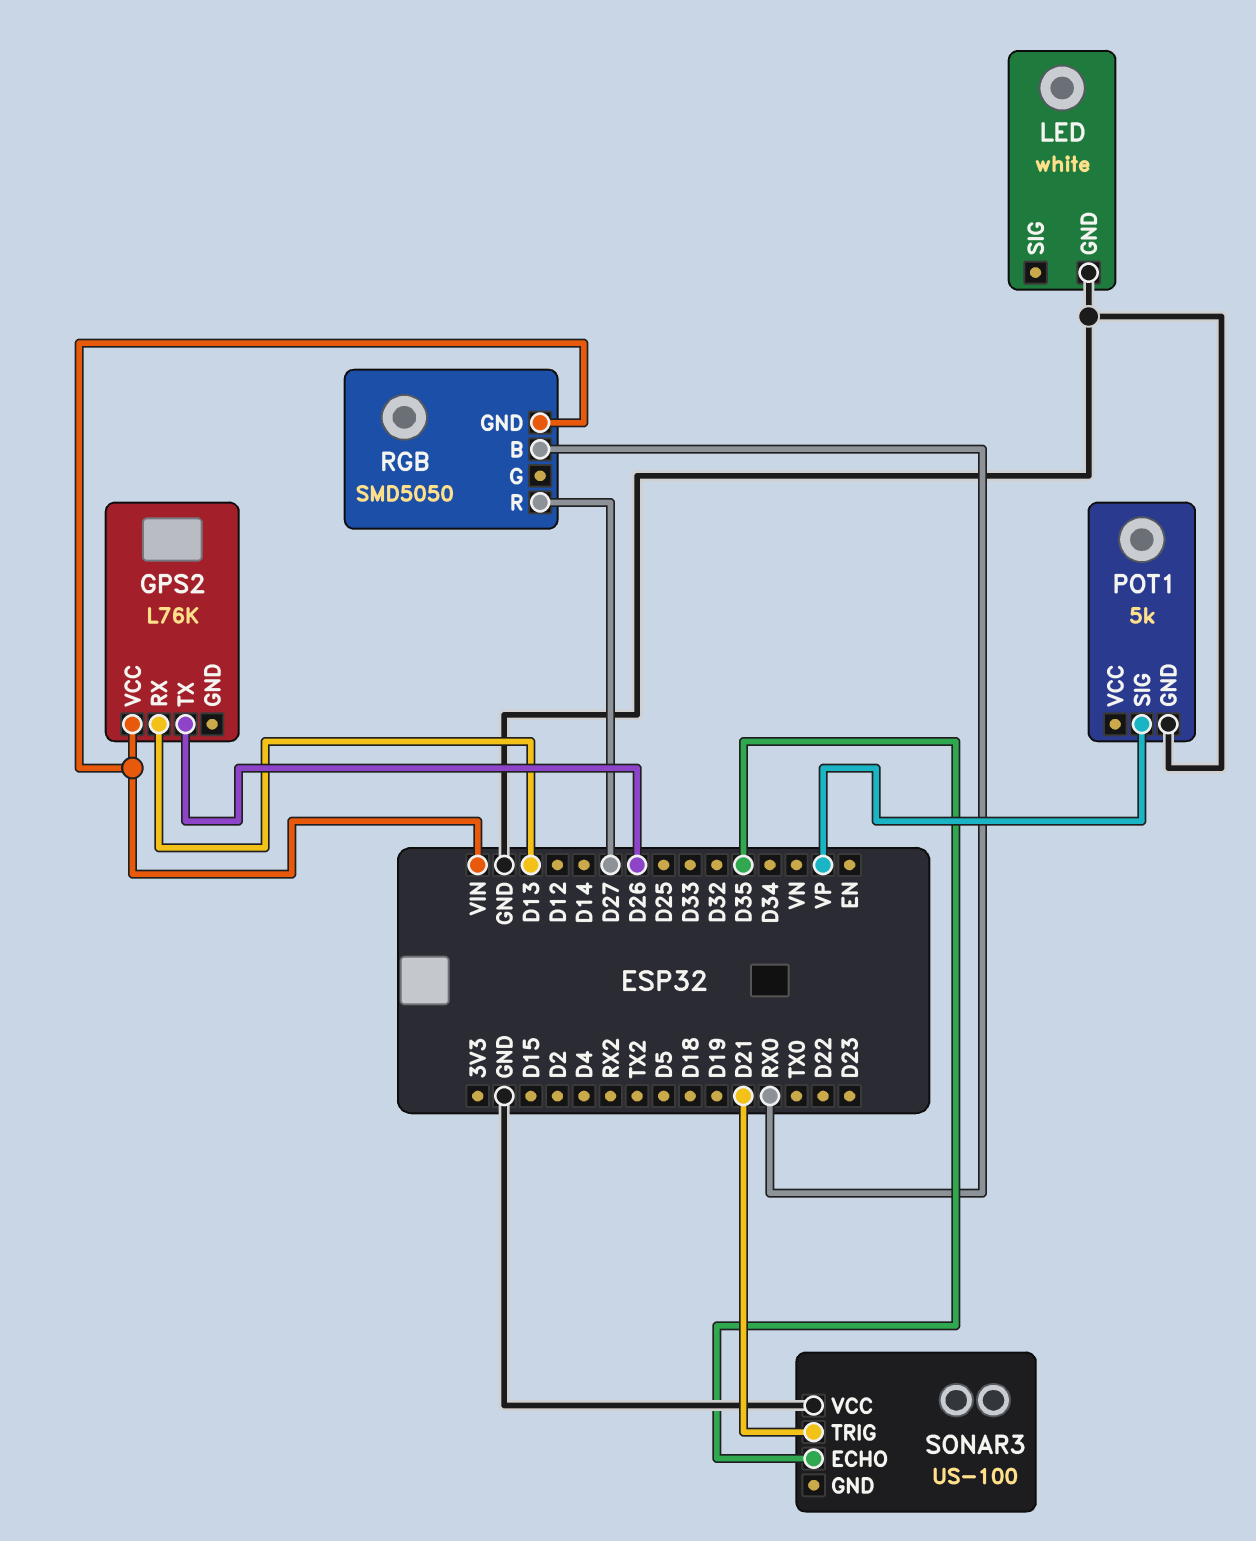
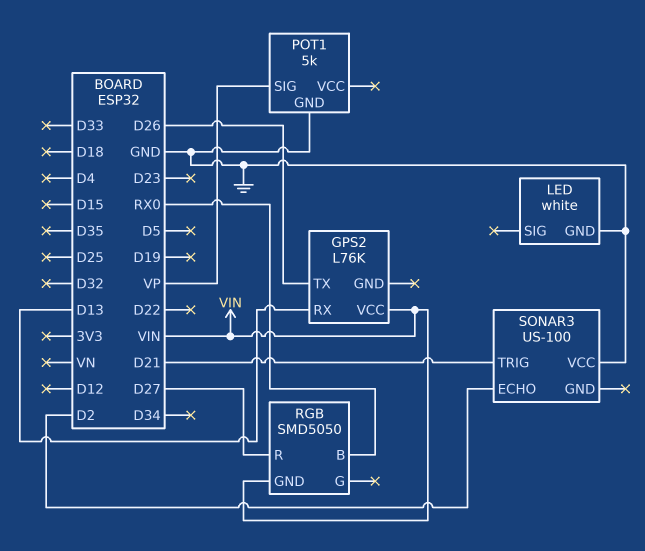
SONAR3 pin ECHO: D35 -> D2

